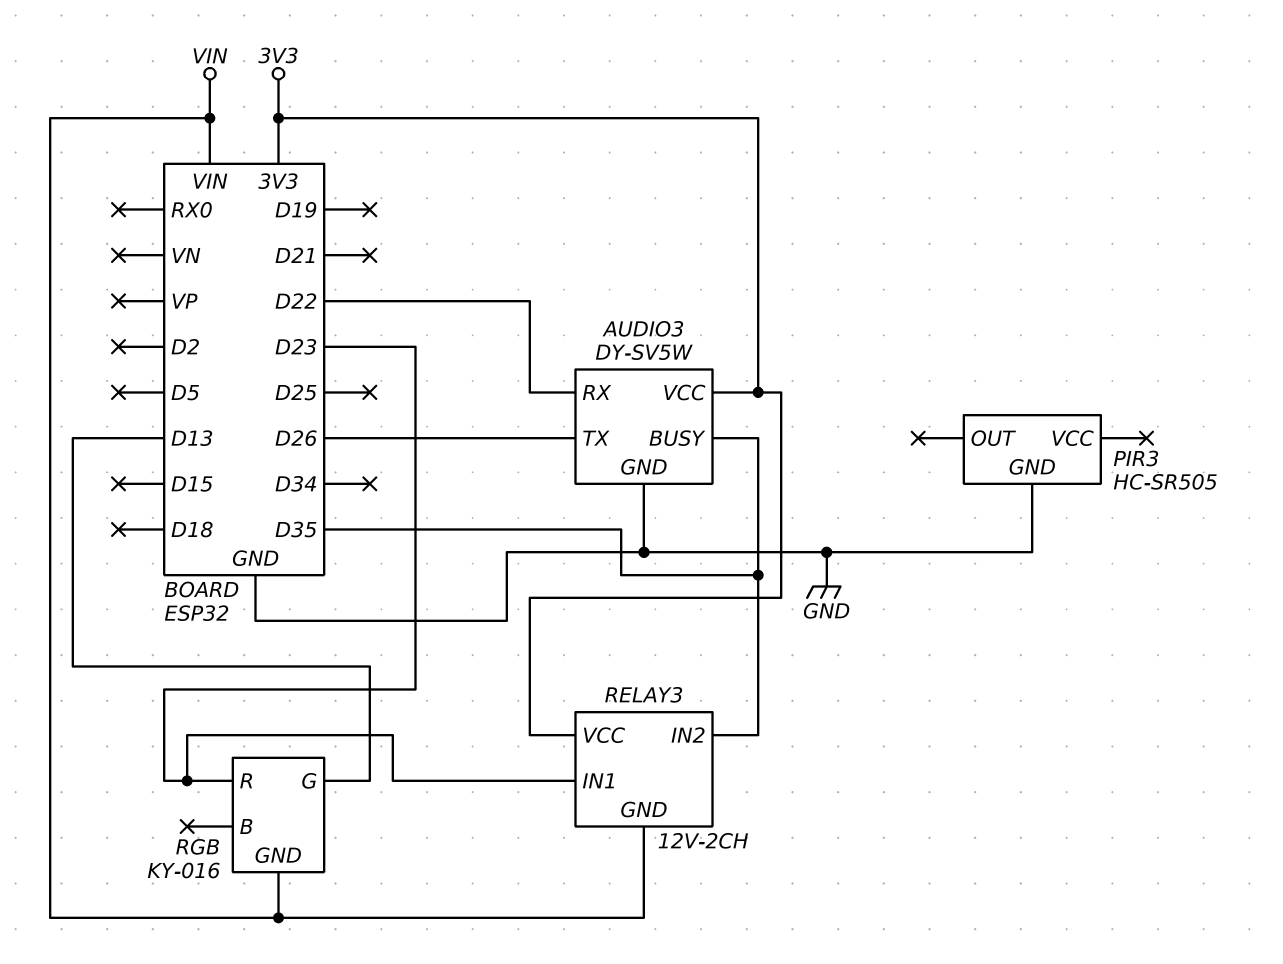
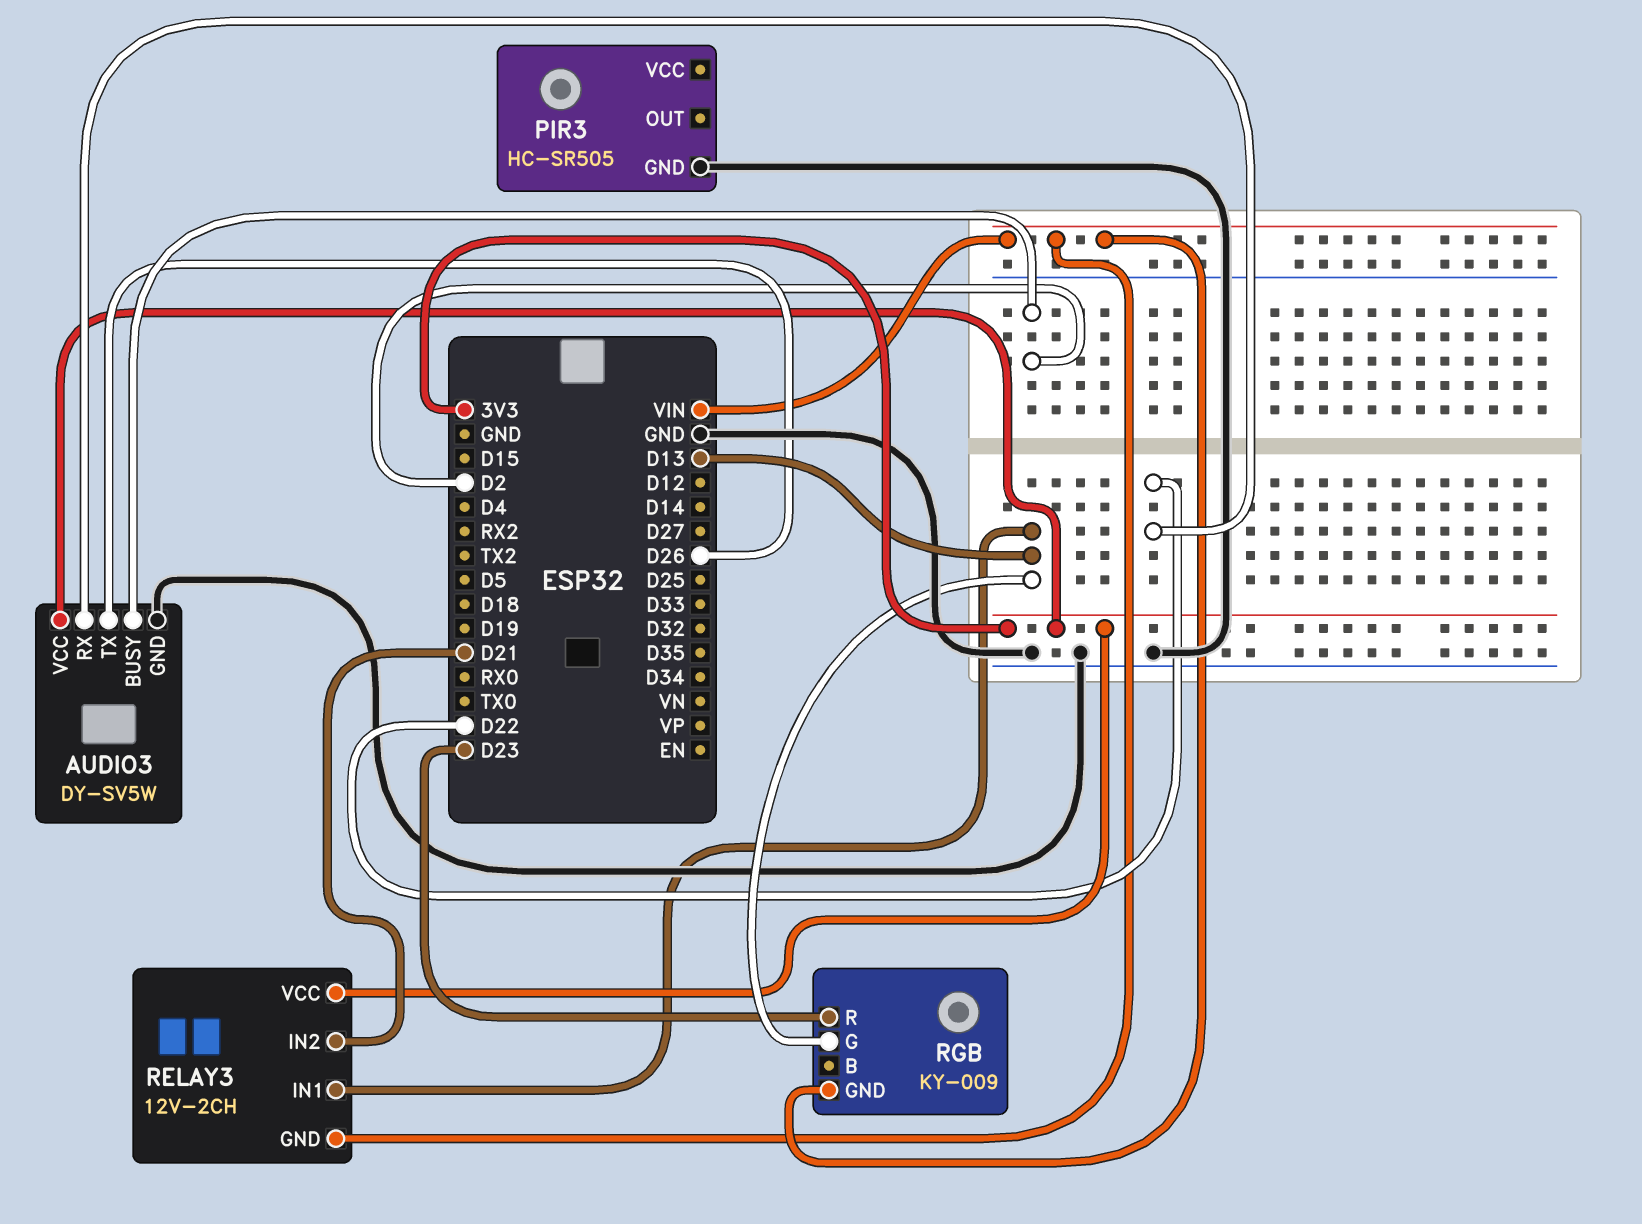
AUDIO3 pin BUSY: D35 -> D2
RELAY3 pin IN1: D23 -> D13
RELAY3 pin IN2: D35 -> D21
RGB: KY-016 -> KY-009

